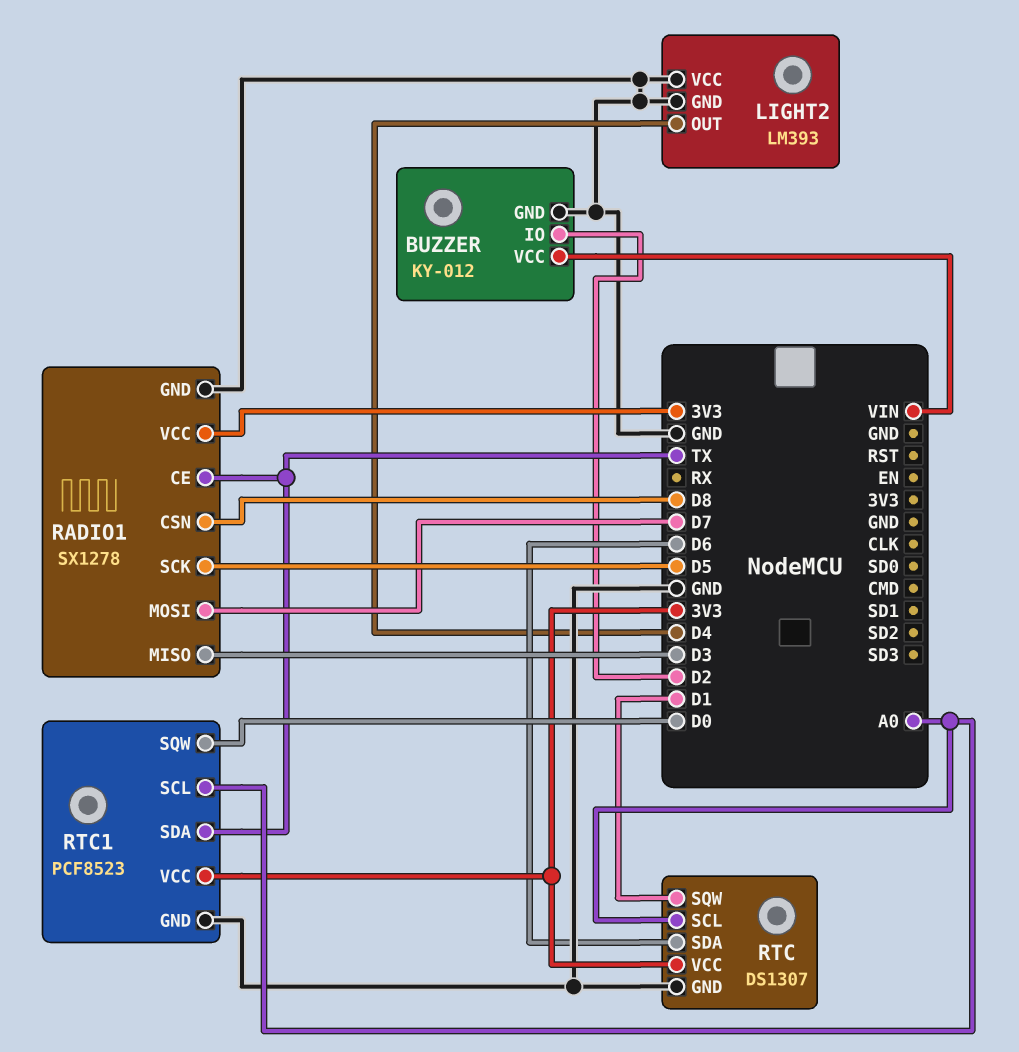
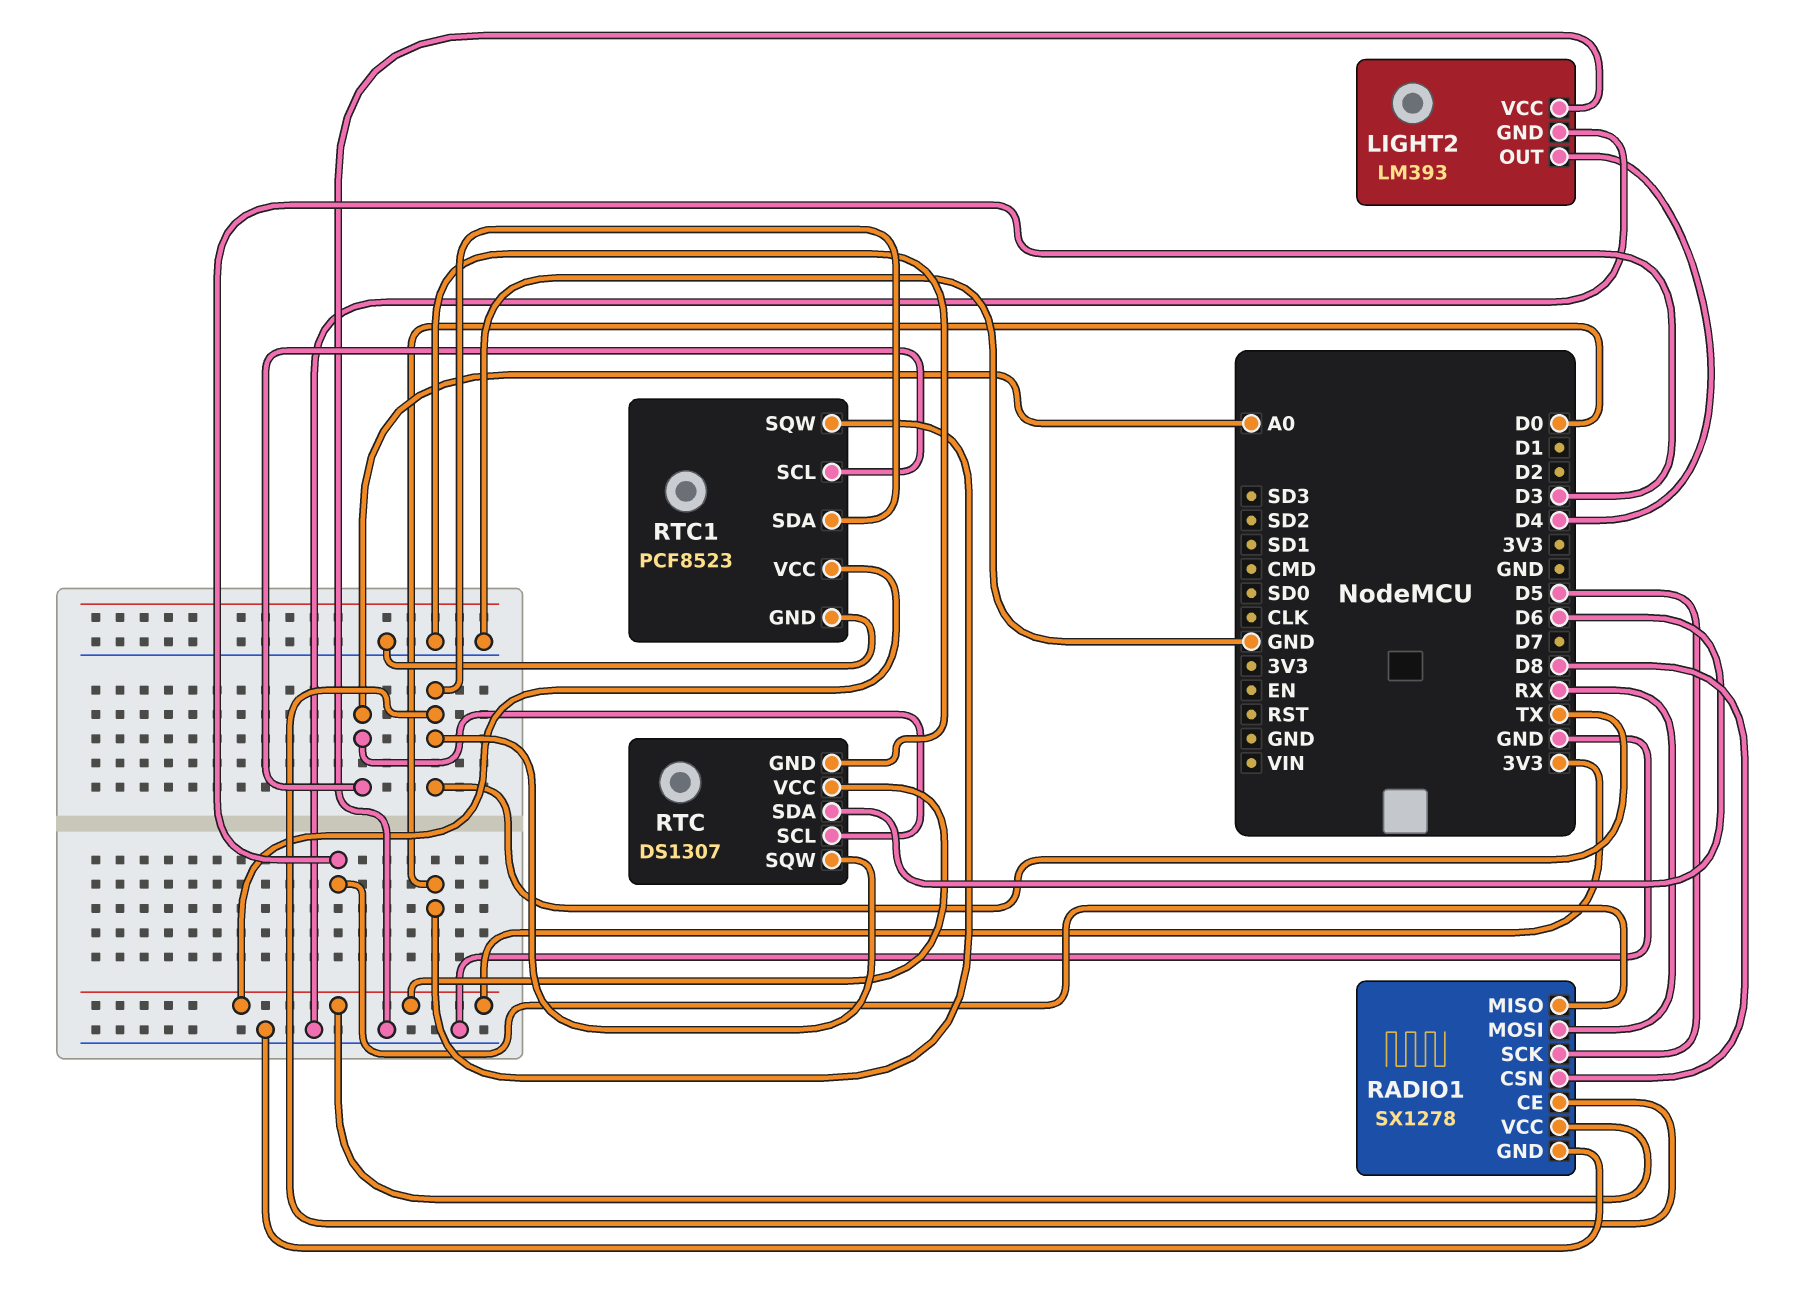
BUZZER: KY-012 -> none
BUZZER pin GND: GND -> none
BUZZER pin IO: D2 -> none
BUZZER pin VCC: VIN -> none
RADIO1 pin MOSI: D7 -> RX
RTC pin SQW: D1 -> TX

